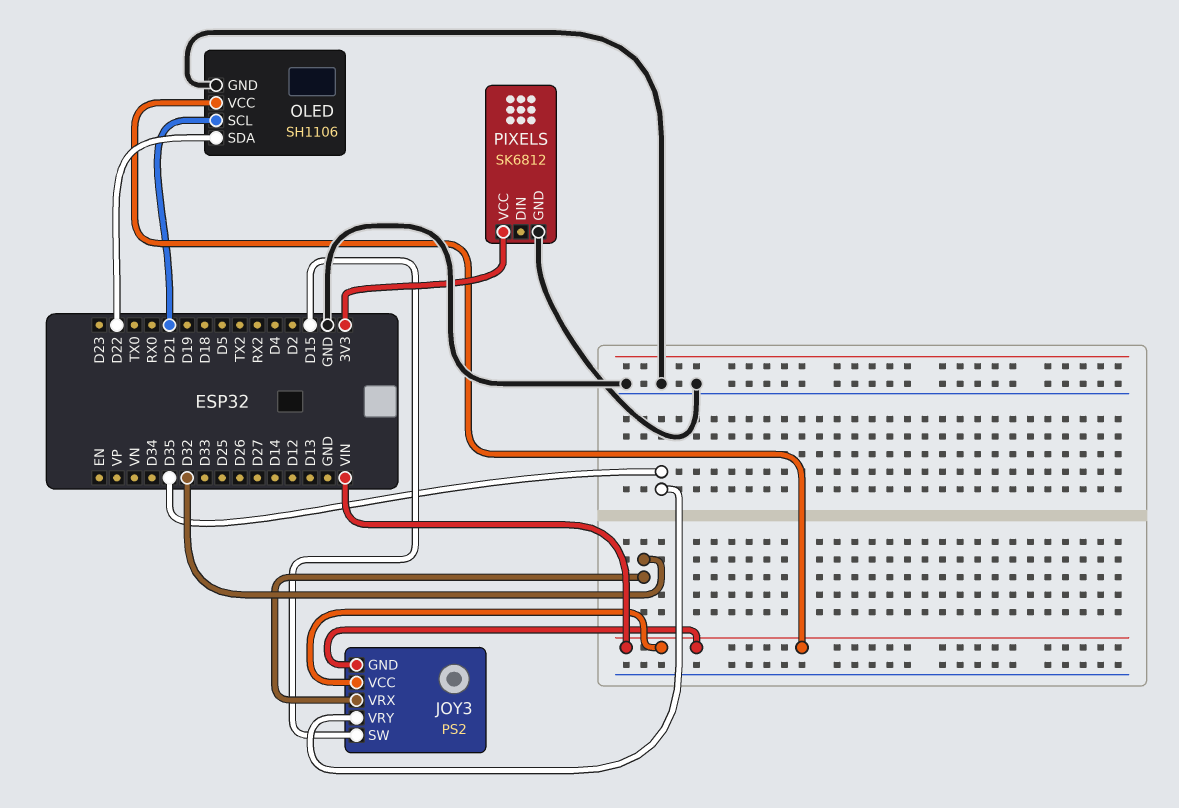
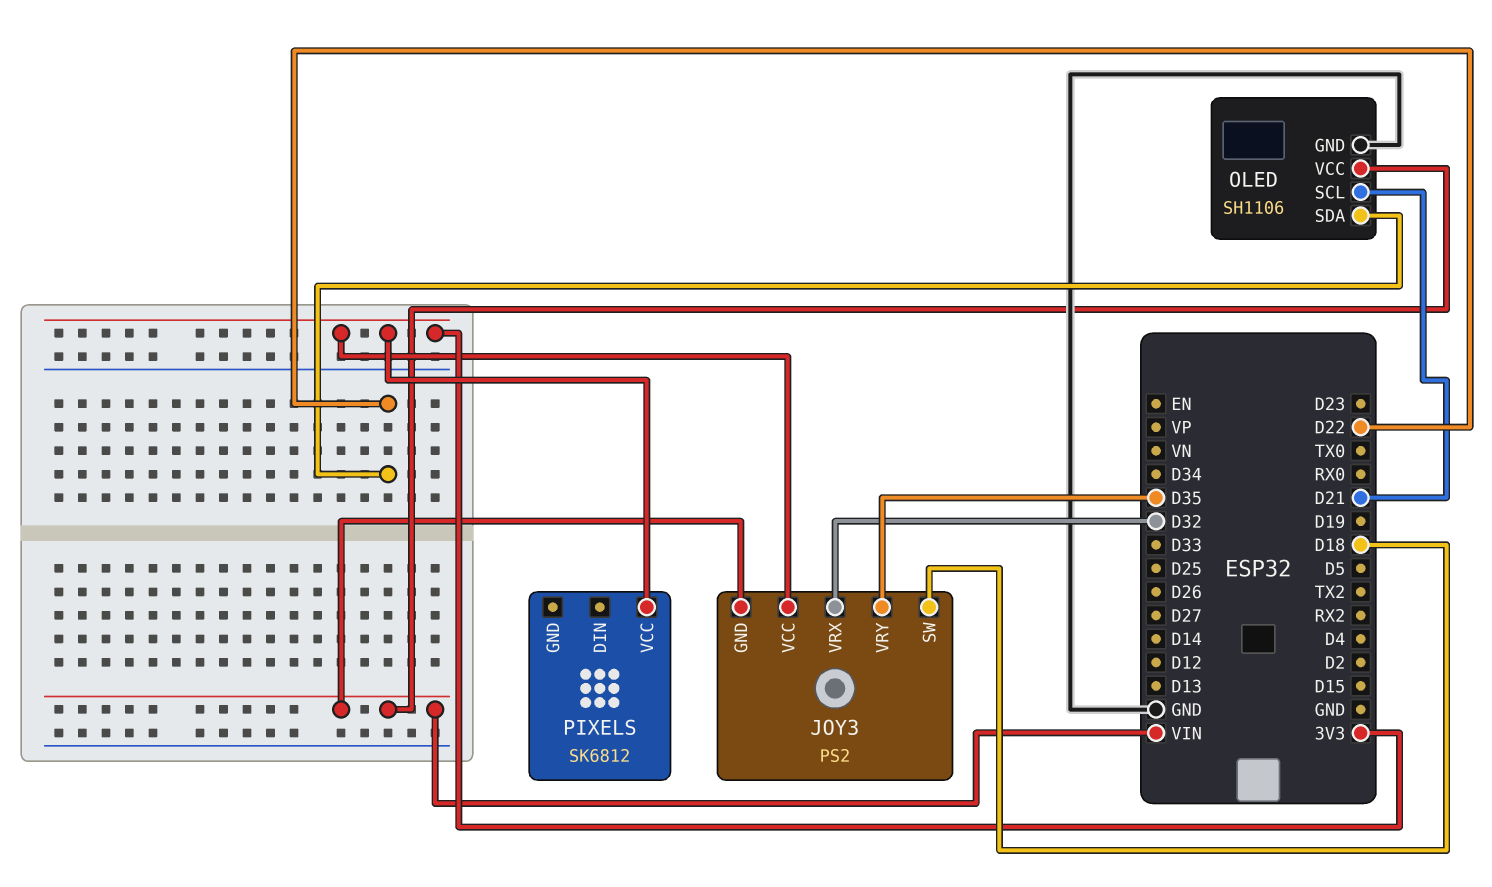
JOY3 pin SW: D15 -> D18
JOY3 pin VCC: VIN -> 3V3
PIXELS pin GND: GND -> none

